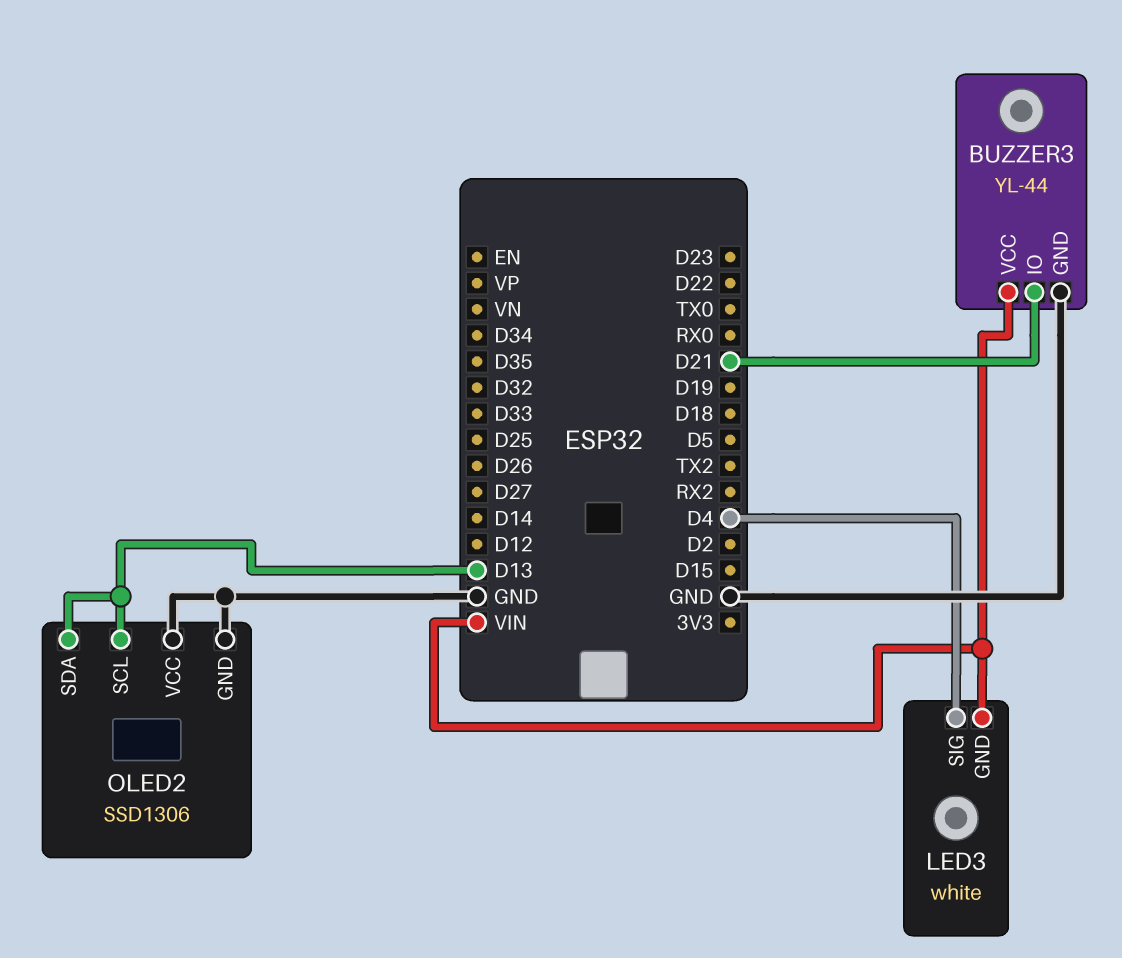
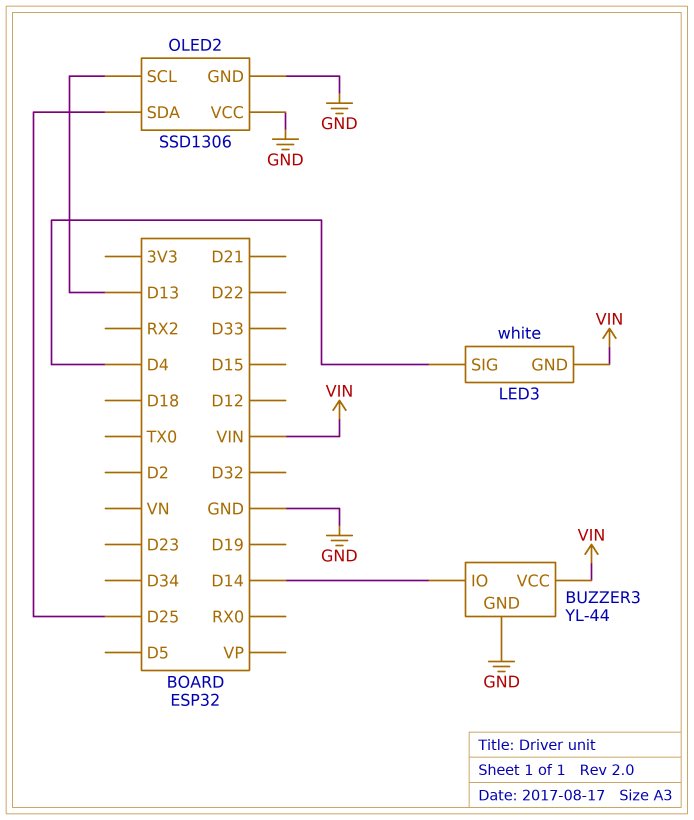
BUZZER3 pin IO: D21 -> D14
OLED2 pin SDA: D13 -> D25

